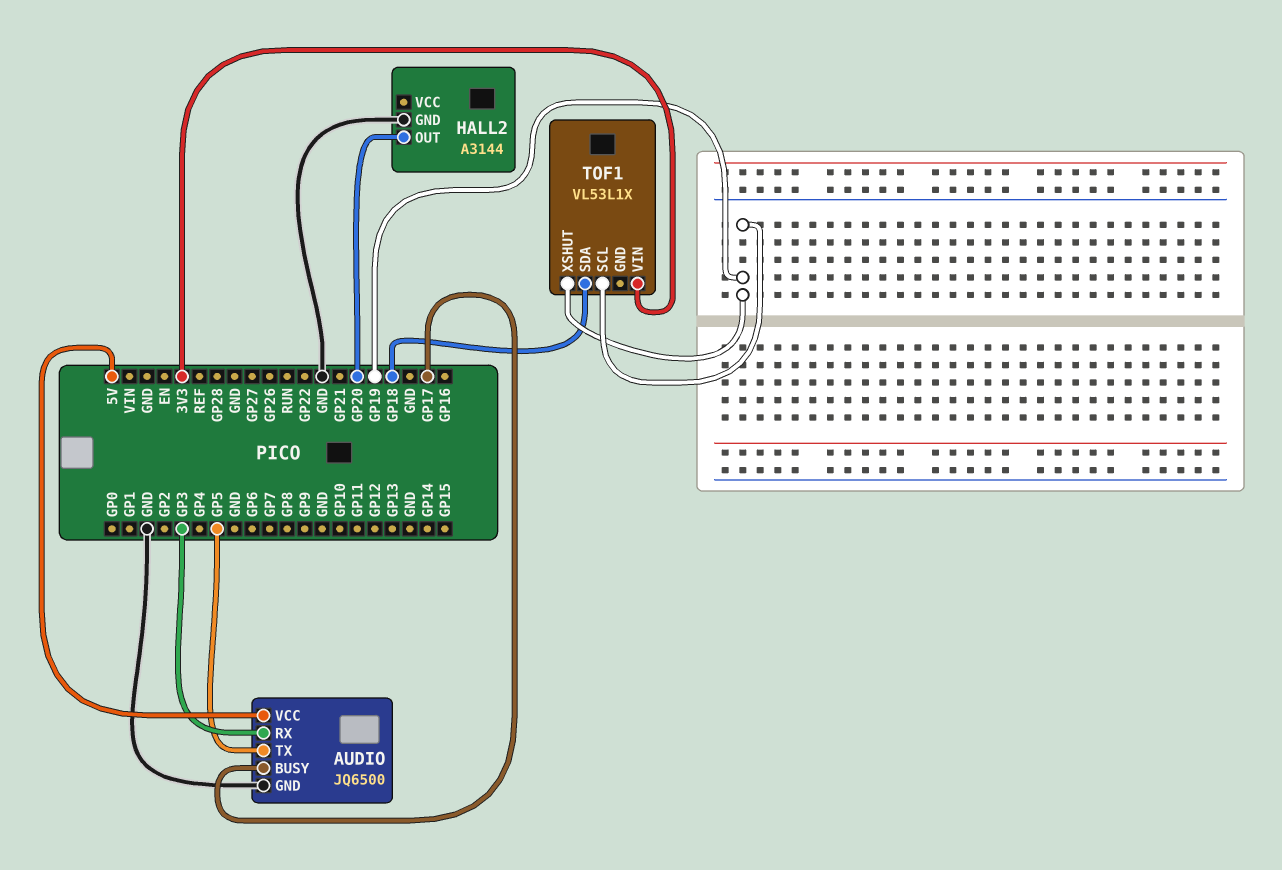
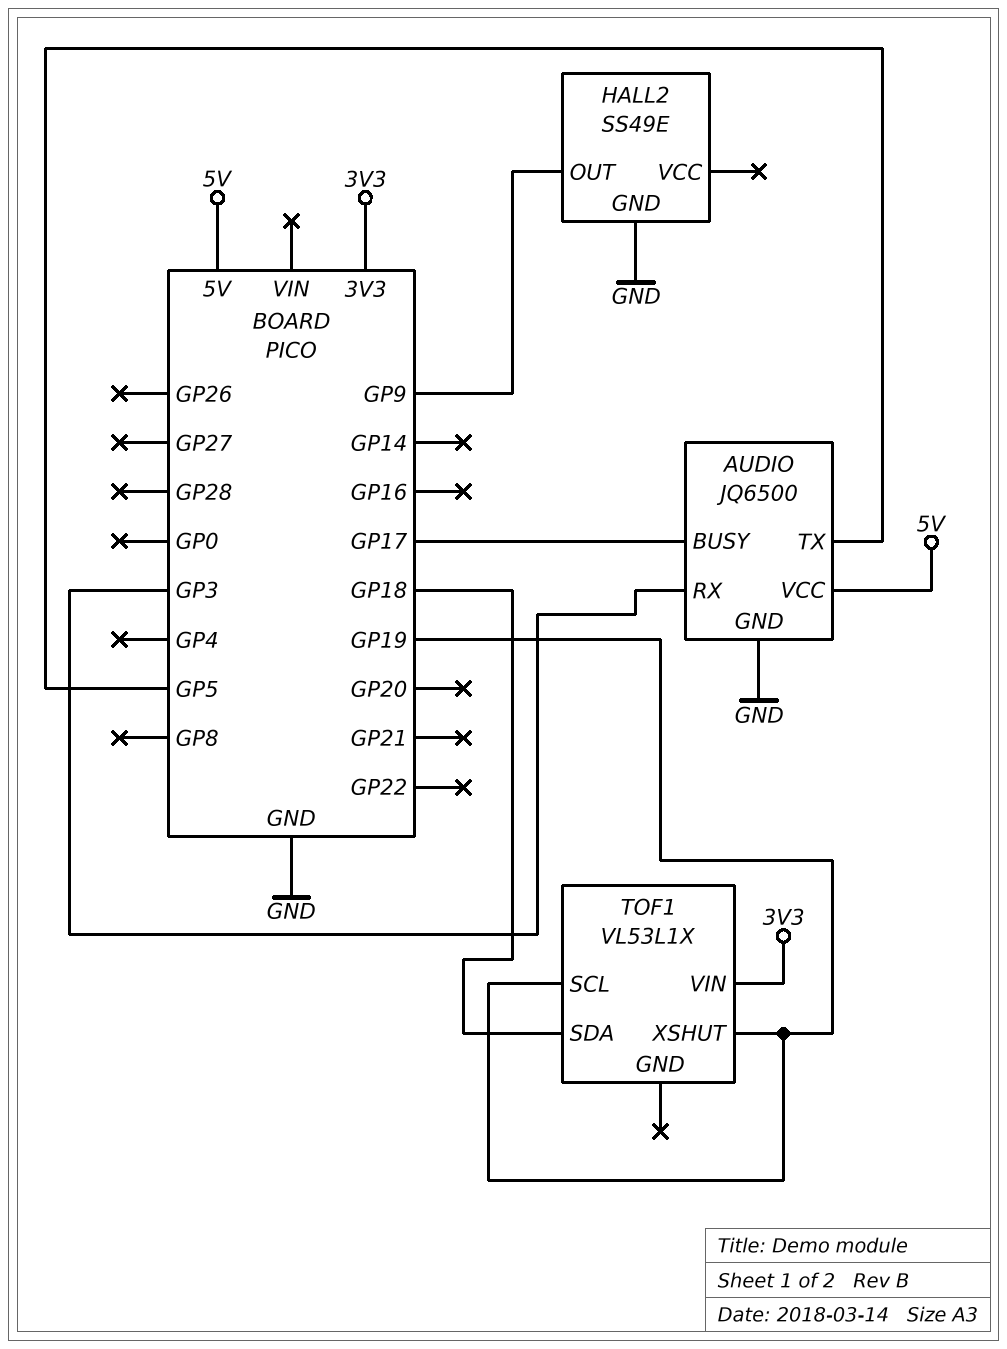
HALL2: A3144 -> SS49E
HALL2 pin OUT: GP20 -> GP9

